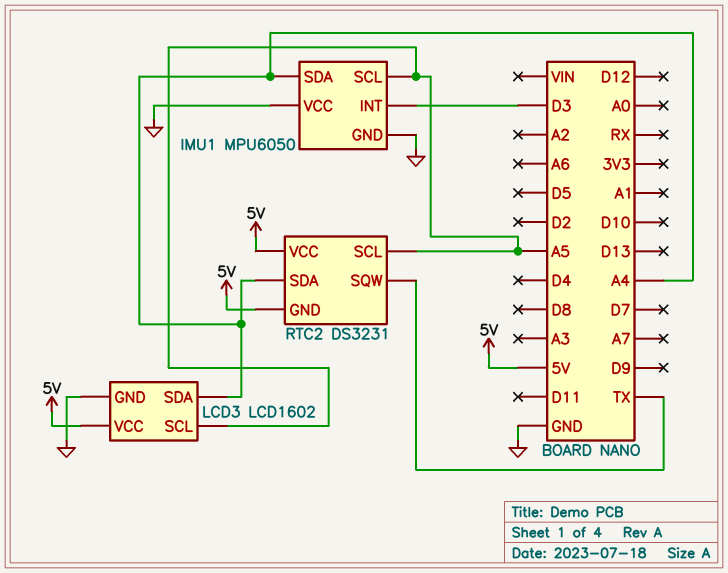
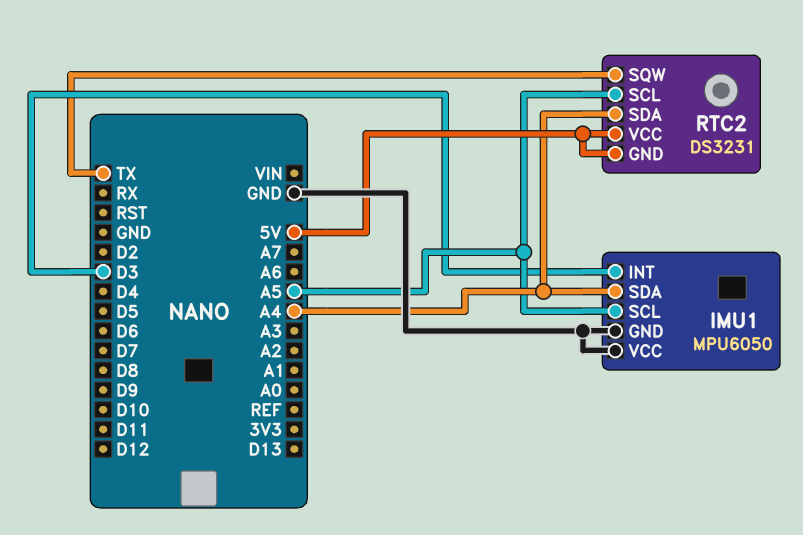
LCD3: LCD1602 -> none
LCD3 pin GND: GND -> none
LCD3 pin SCL: A5 -> none
LCD3 pin SDA: A4 -> none
LCD3 pin VCC: 5V -> none

